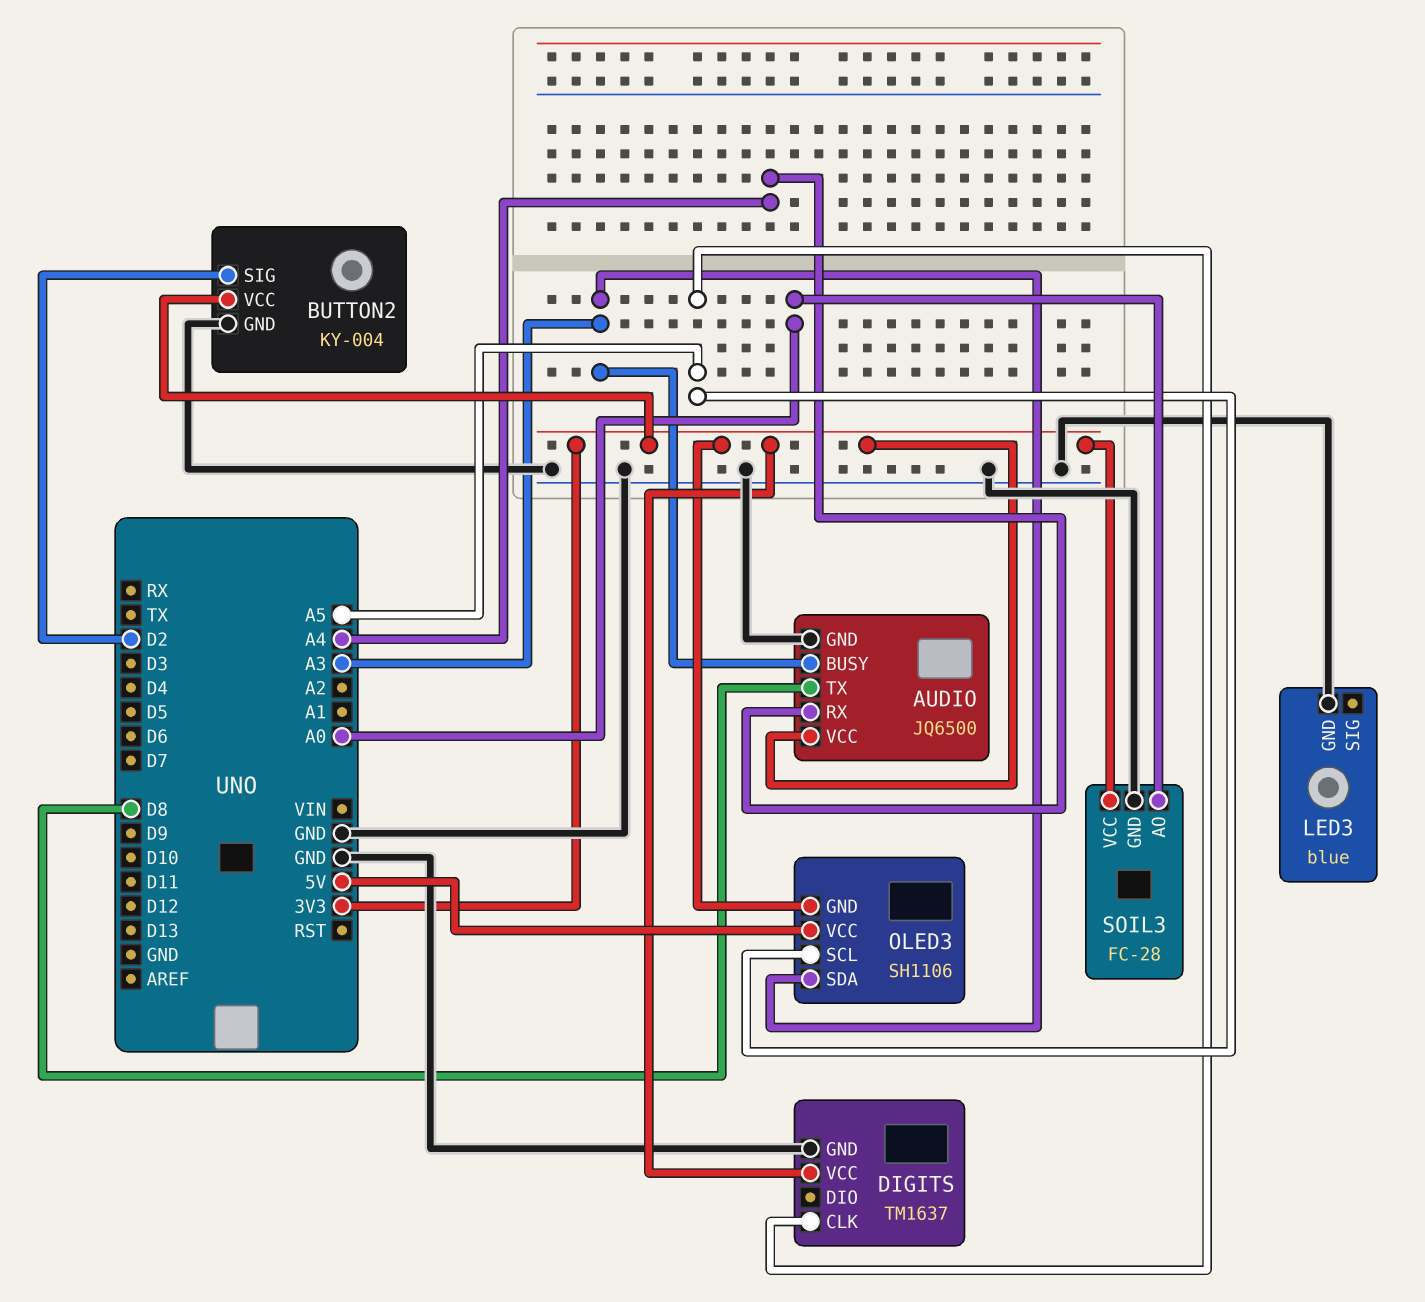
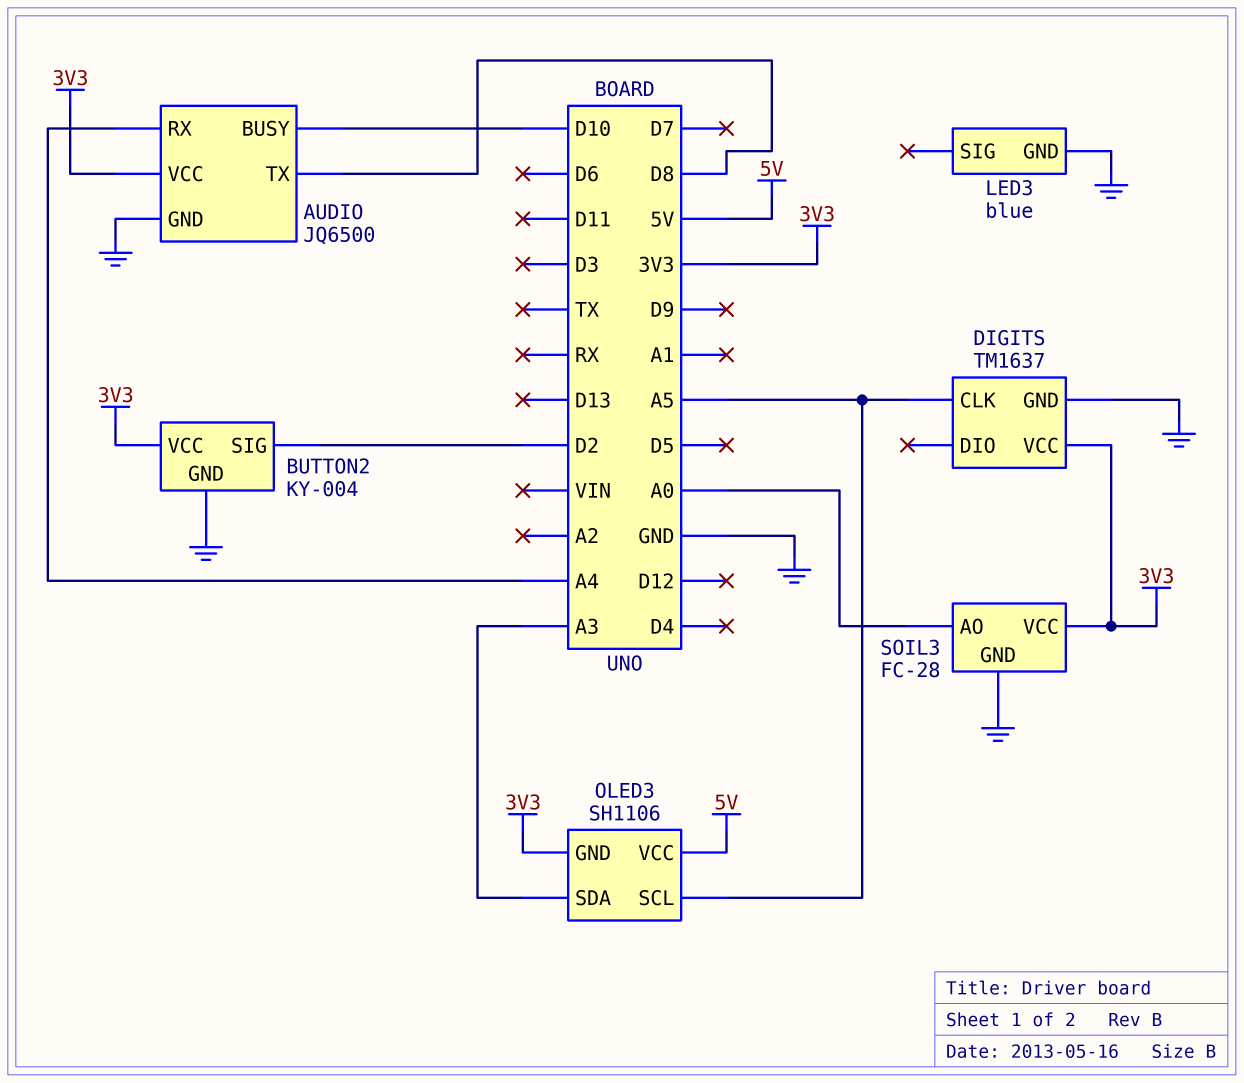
AUDIO pin BUSY: A3 -> D10

